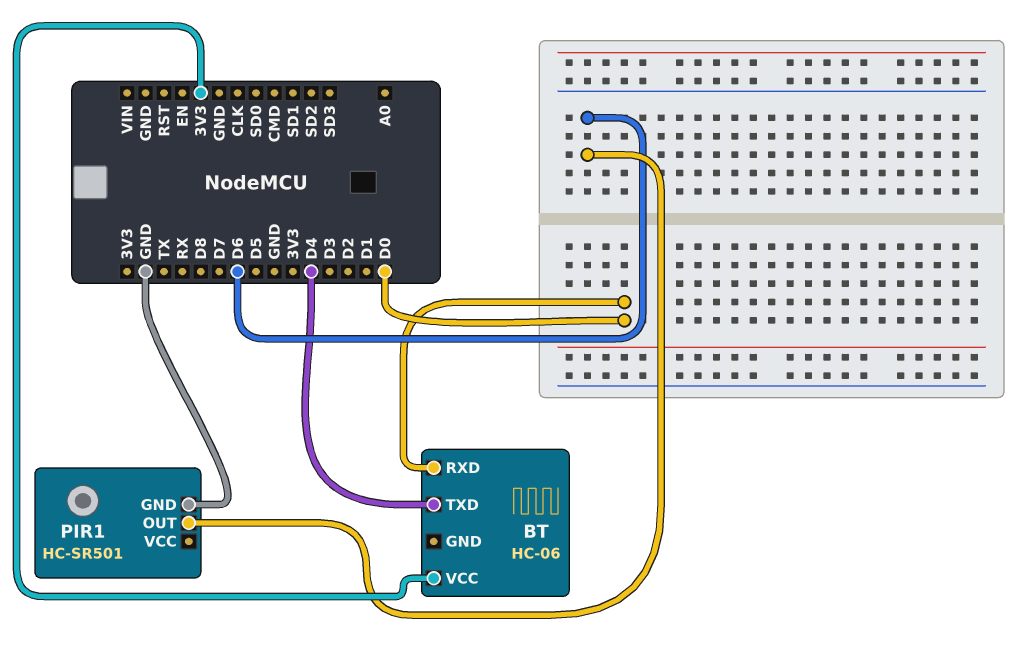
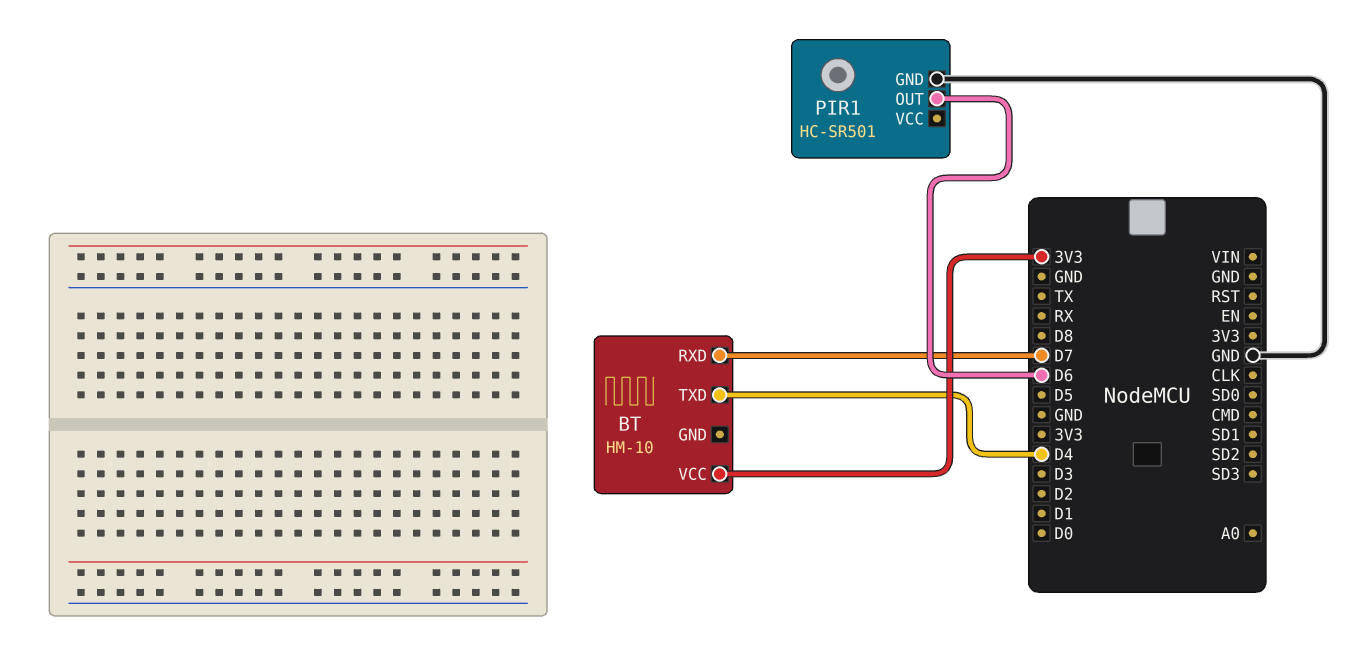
BT: HC-06 -> HM-10
BT pin RXD: D0 -> D7

